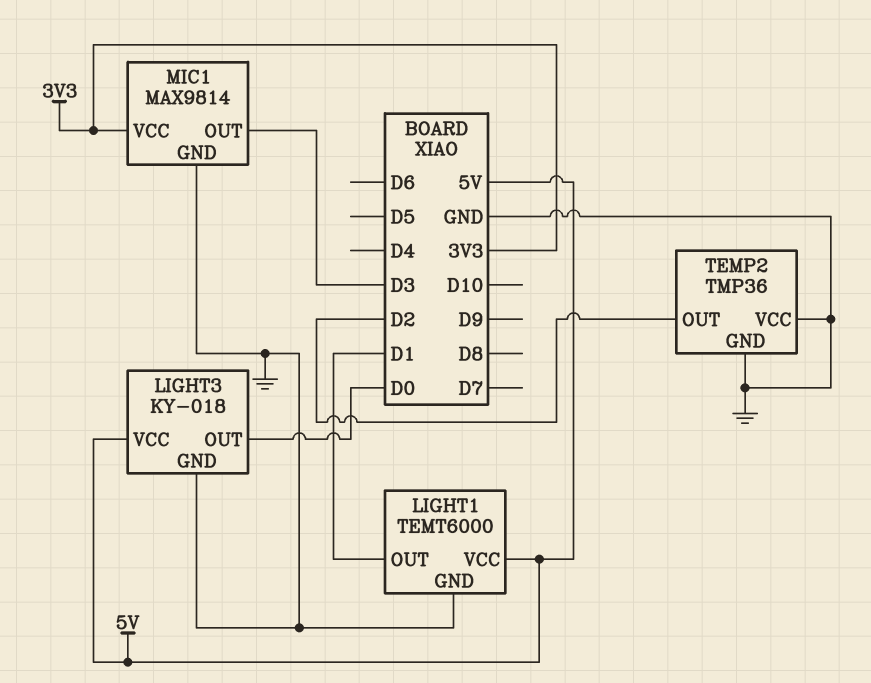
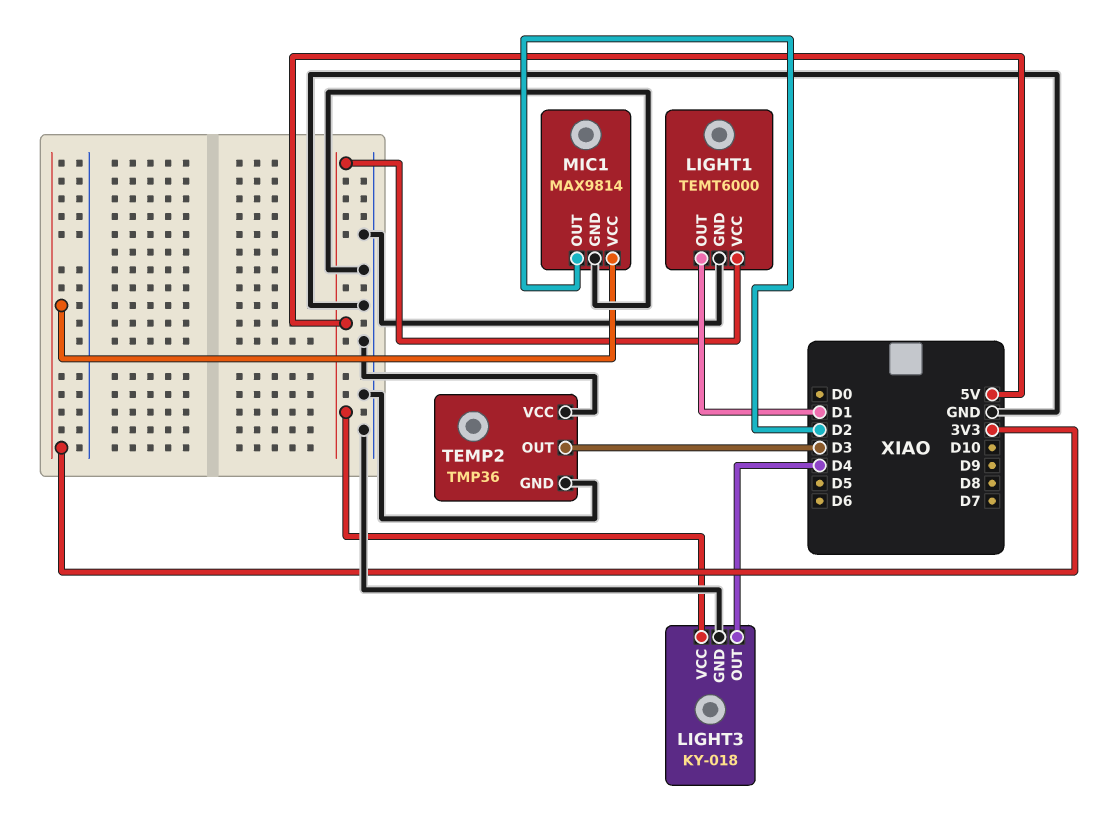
LIGHT3 pin OUT: D0 -> D4
MIC1 pin OUT: D3 -> D2
TEMP2 pin OUT: D2 -> D3

